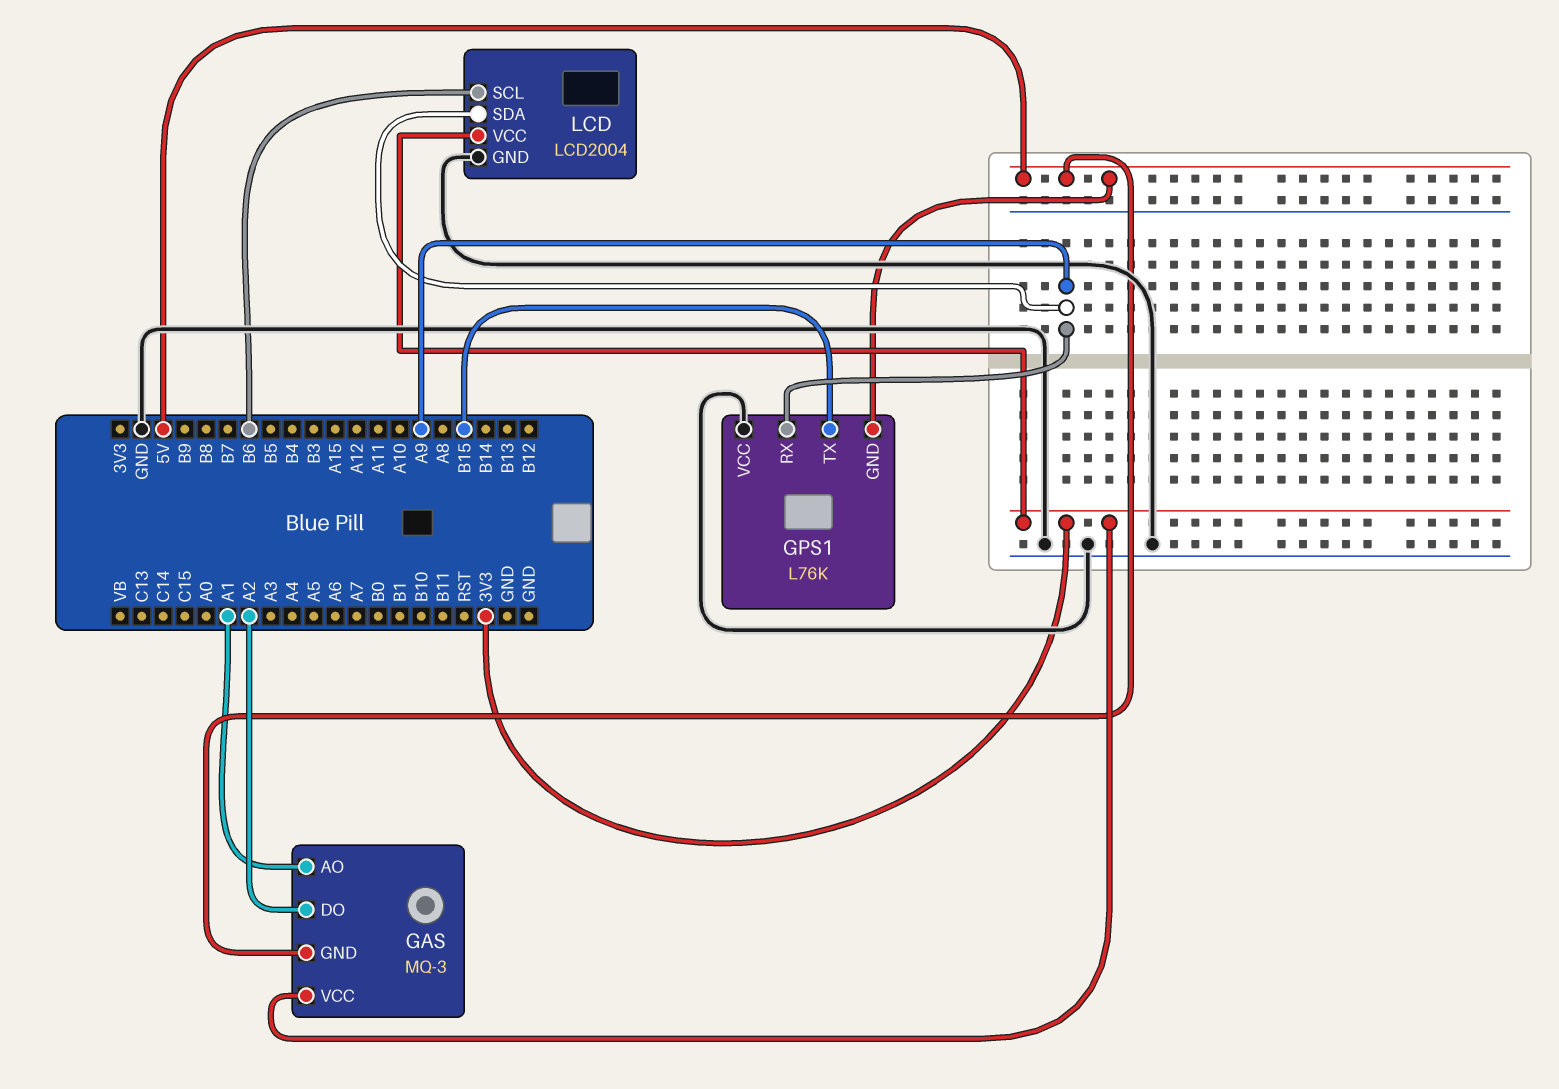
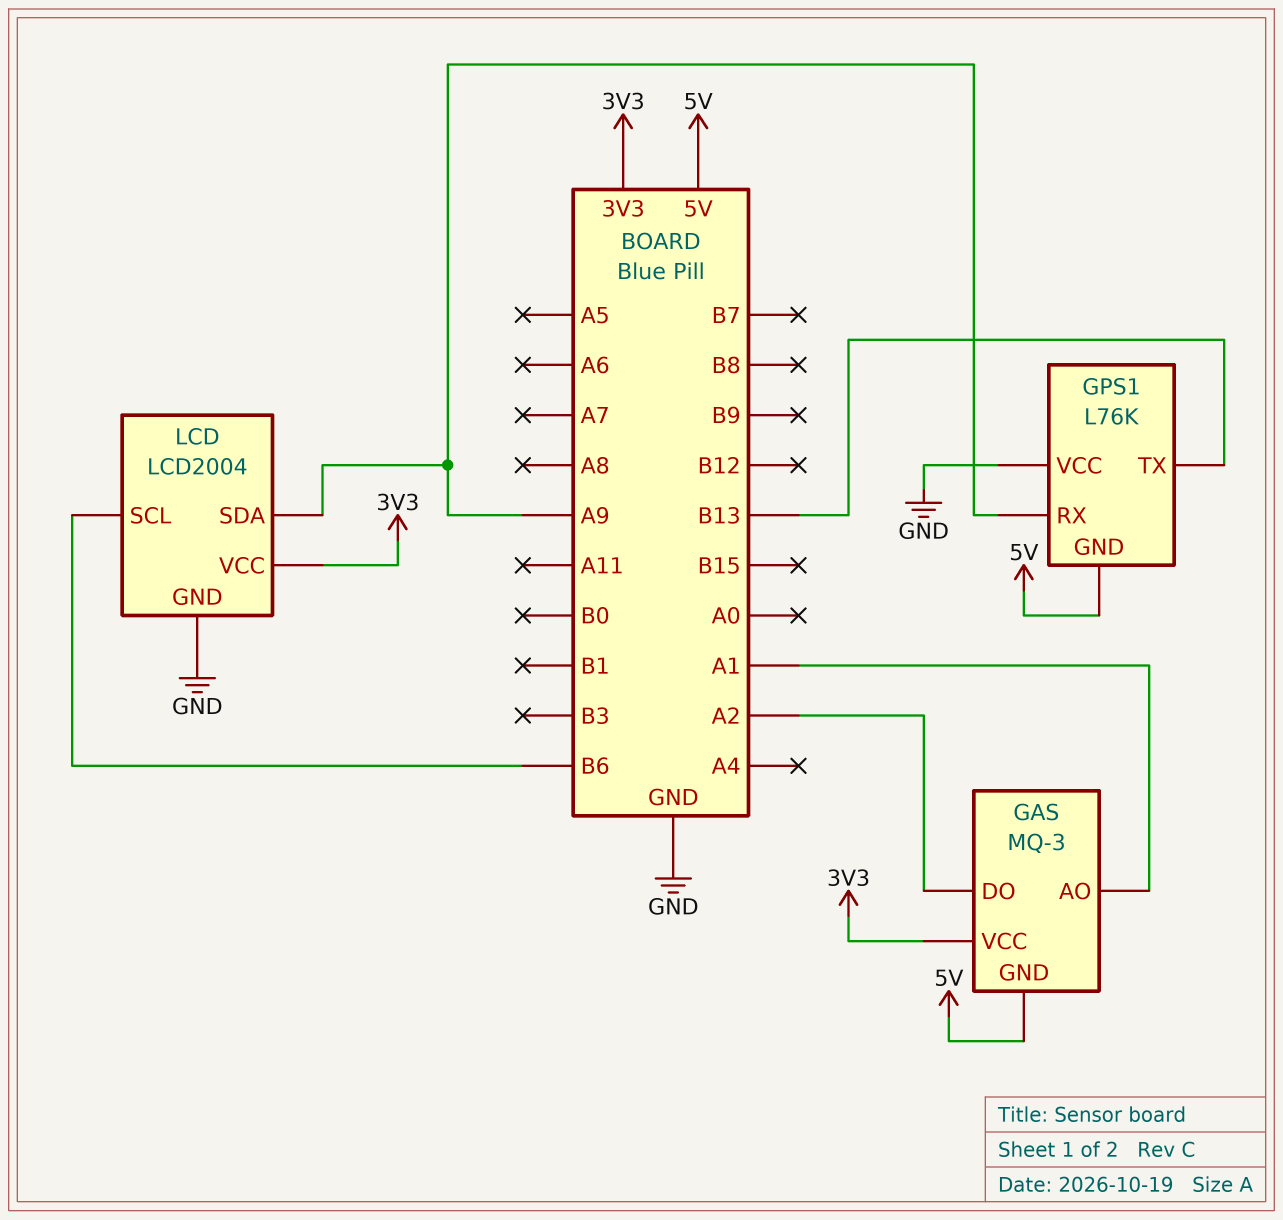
GPS1 pin TX: B15 -> B13

